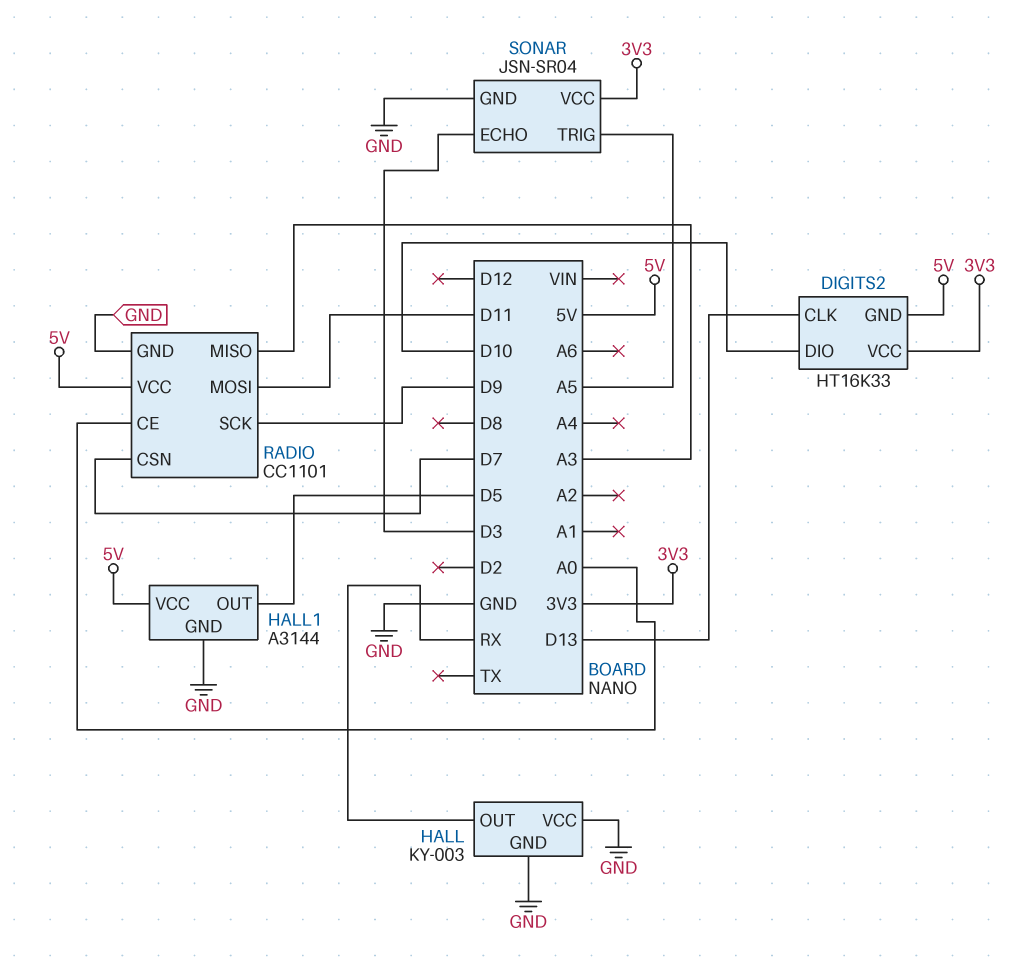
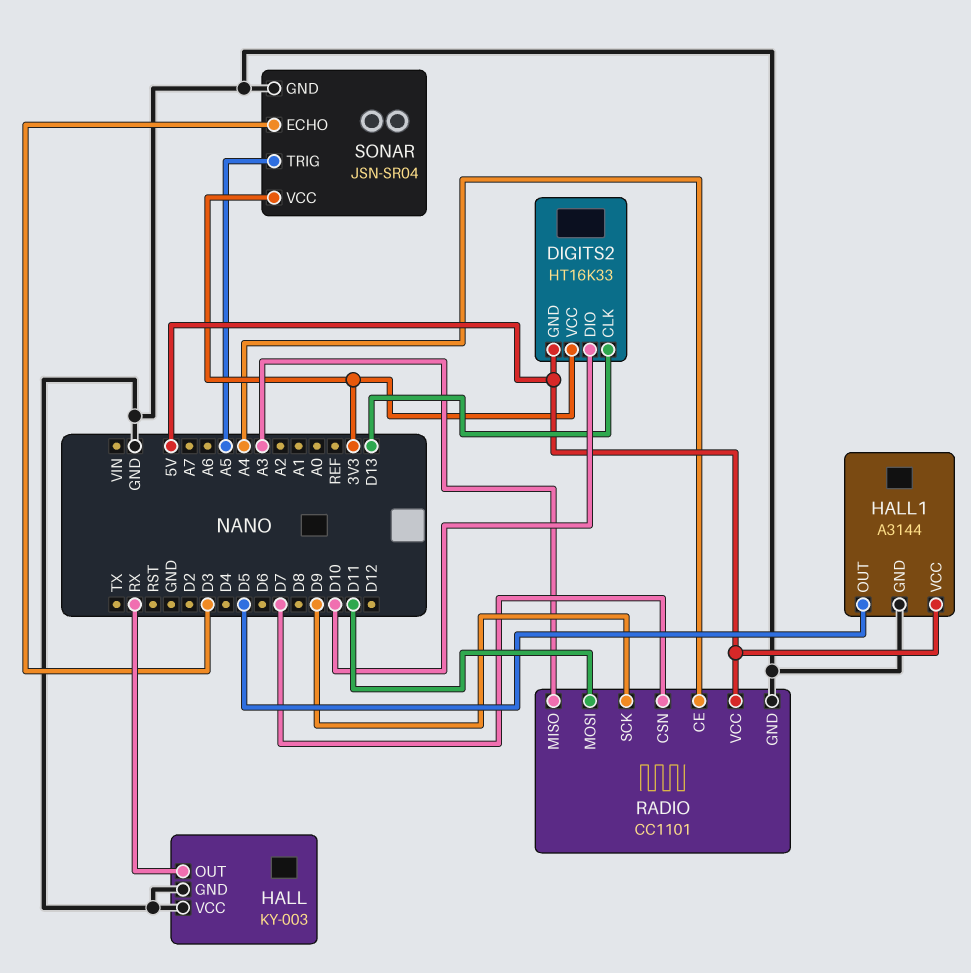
RADIO pin CE: A0 -> A4

